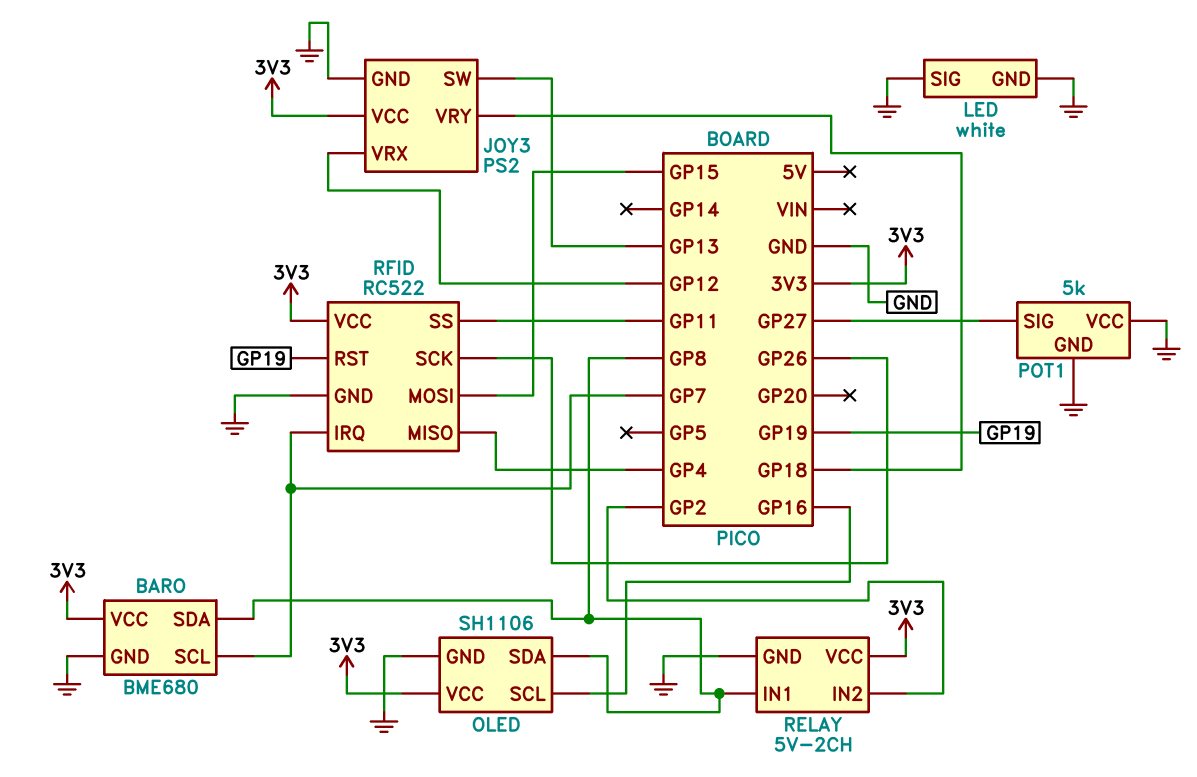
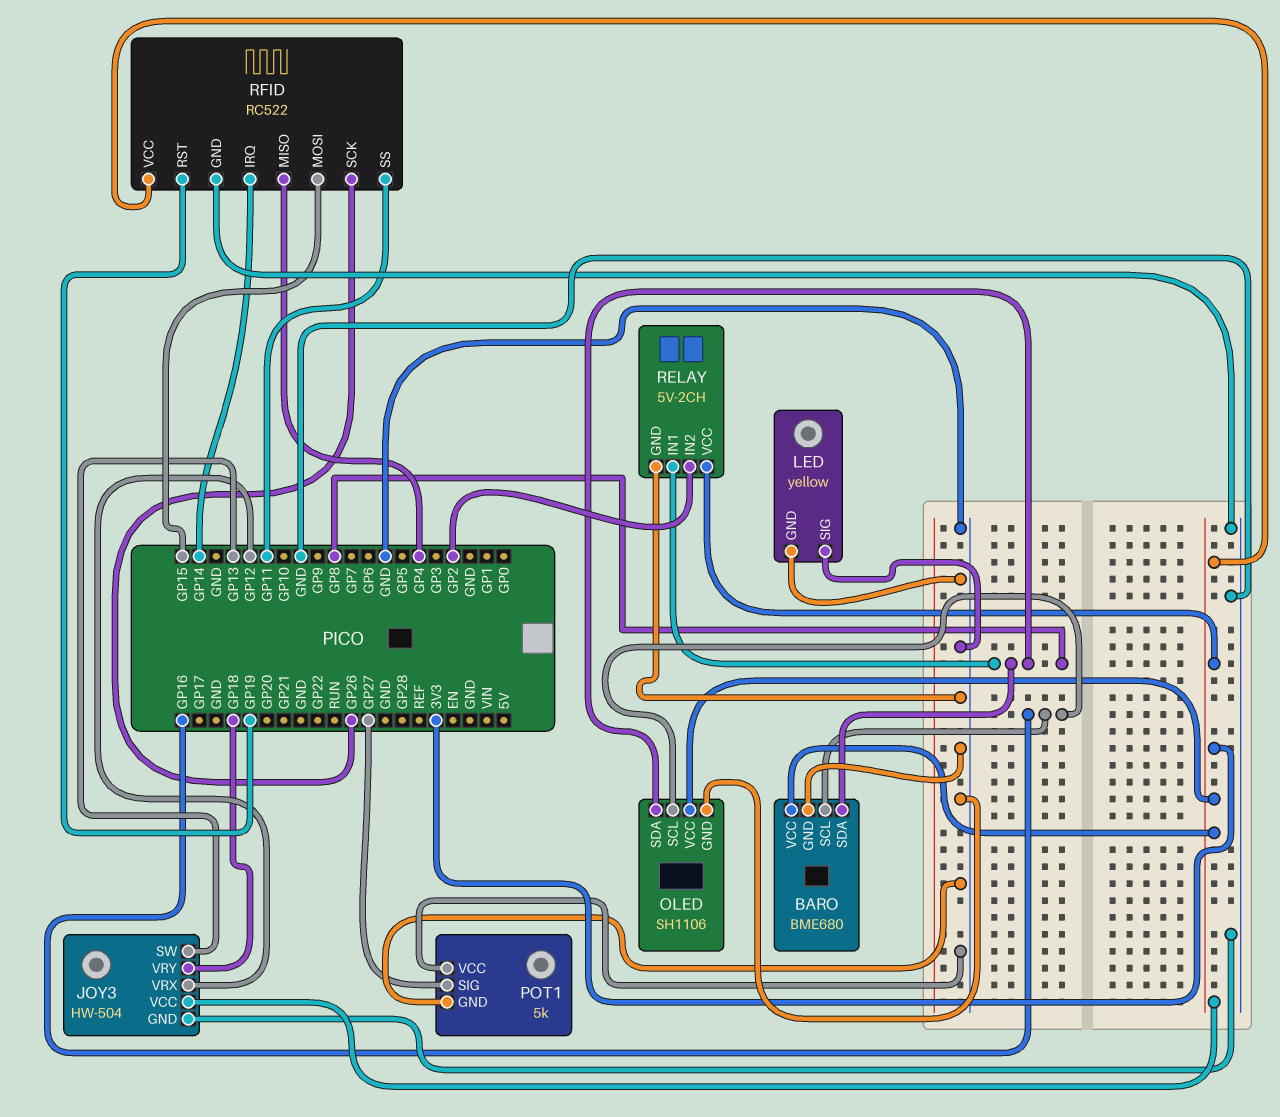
BARO pin SCL: GP7 -> GP16
JOY3: PS2 -> HW-504
LED: white -> yellow
RFID pin IRQ: GP7 -> GP14

